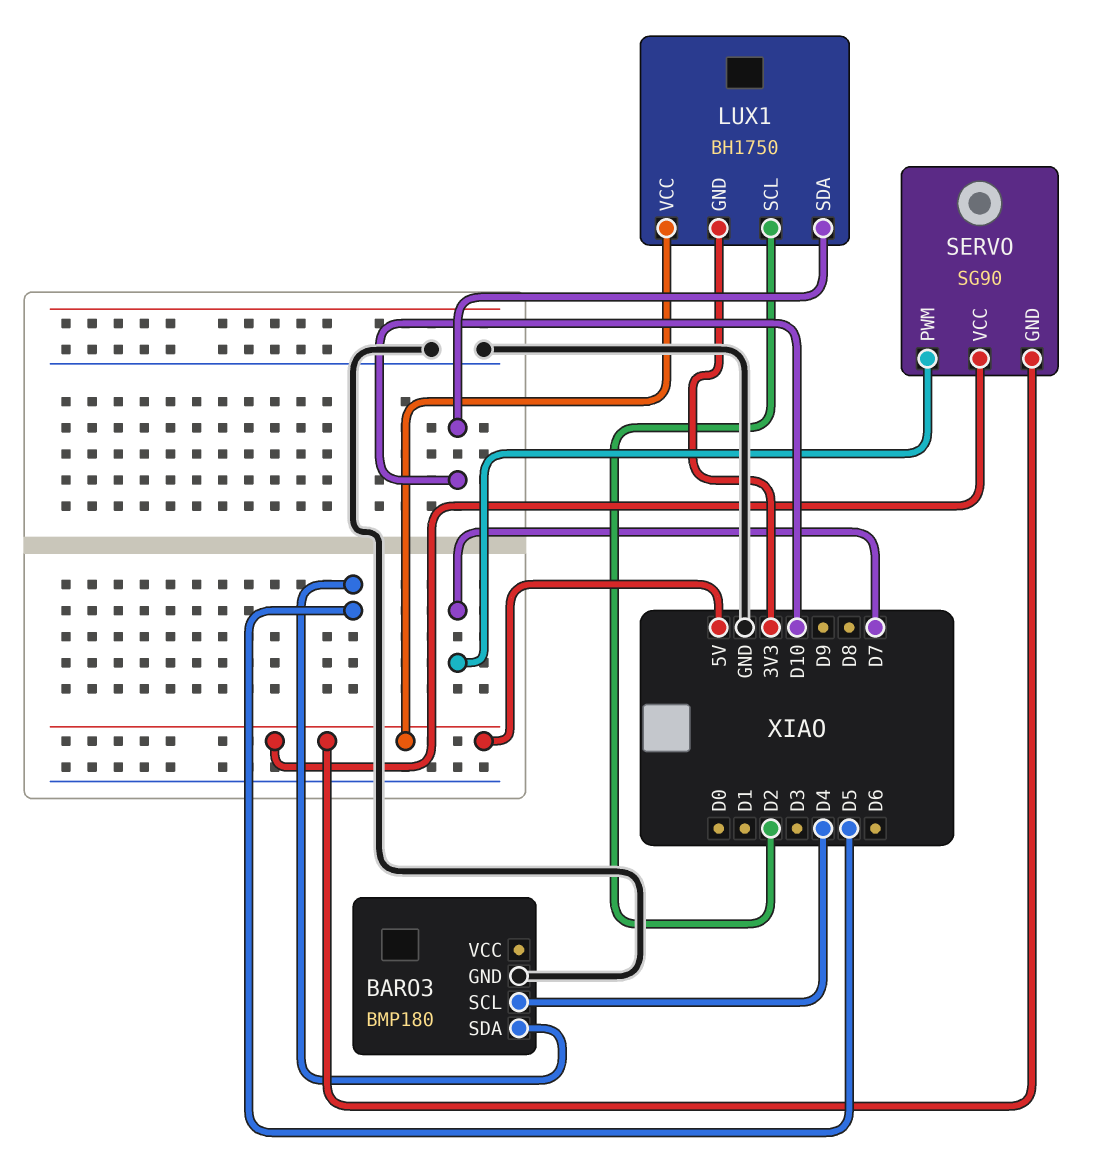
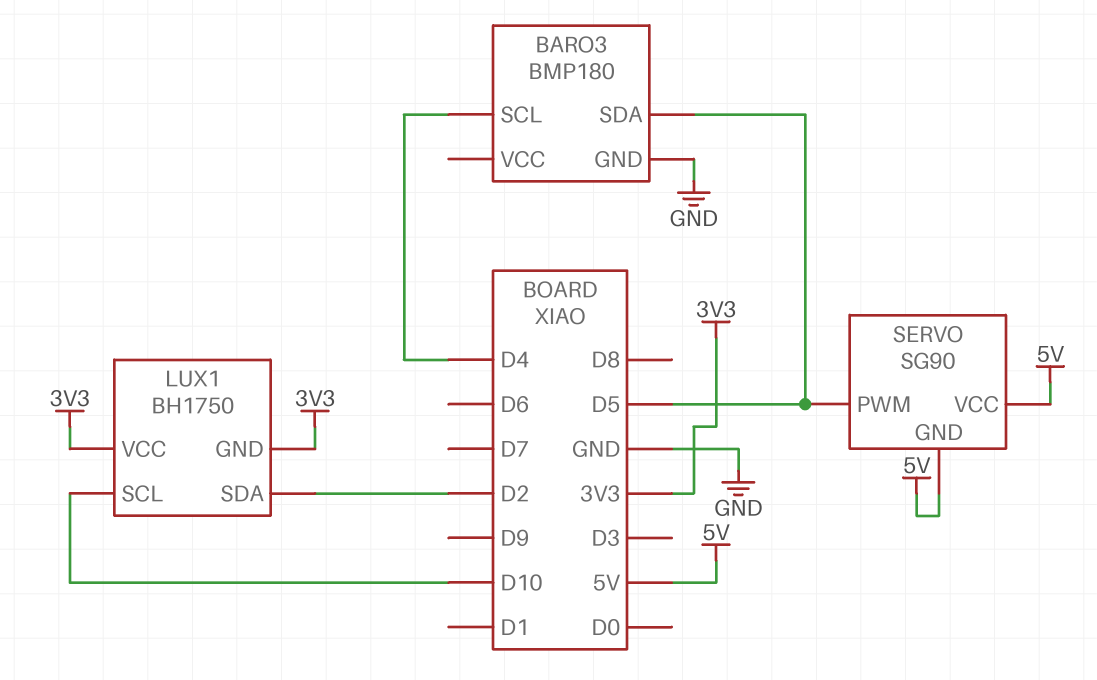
LUX1 pin SCL: D2 -> D10
LUX1 pin SDA: D10 -> D2
LUX1 pin VCC: 5V -> 3V3
SERVO pin PWM: D7 -> D5

